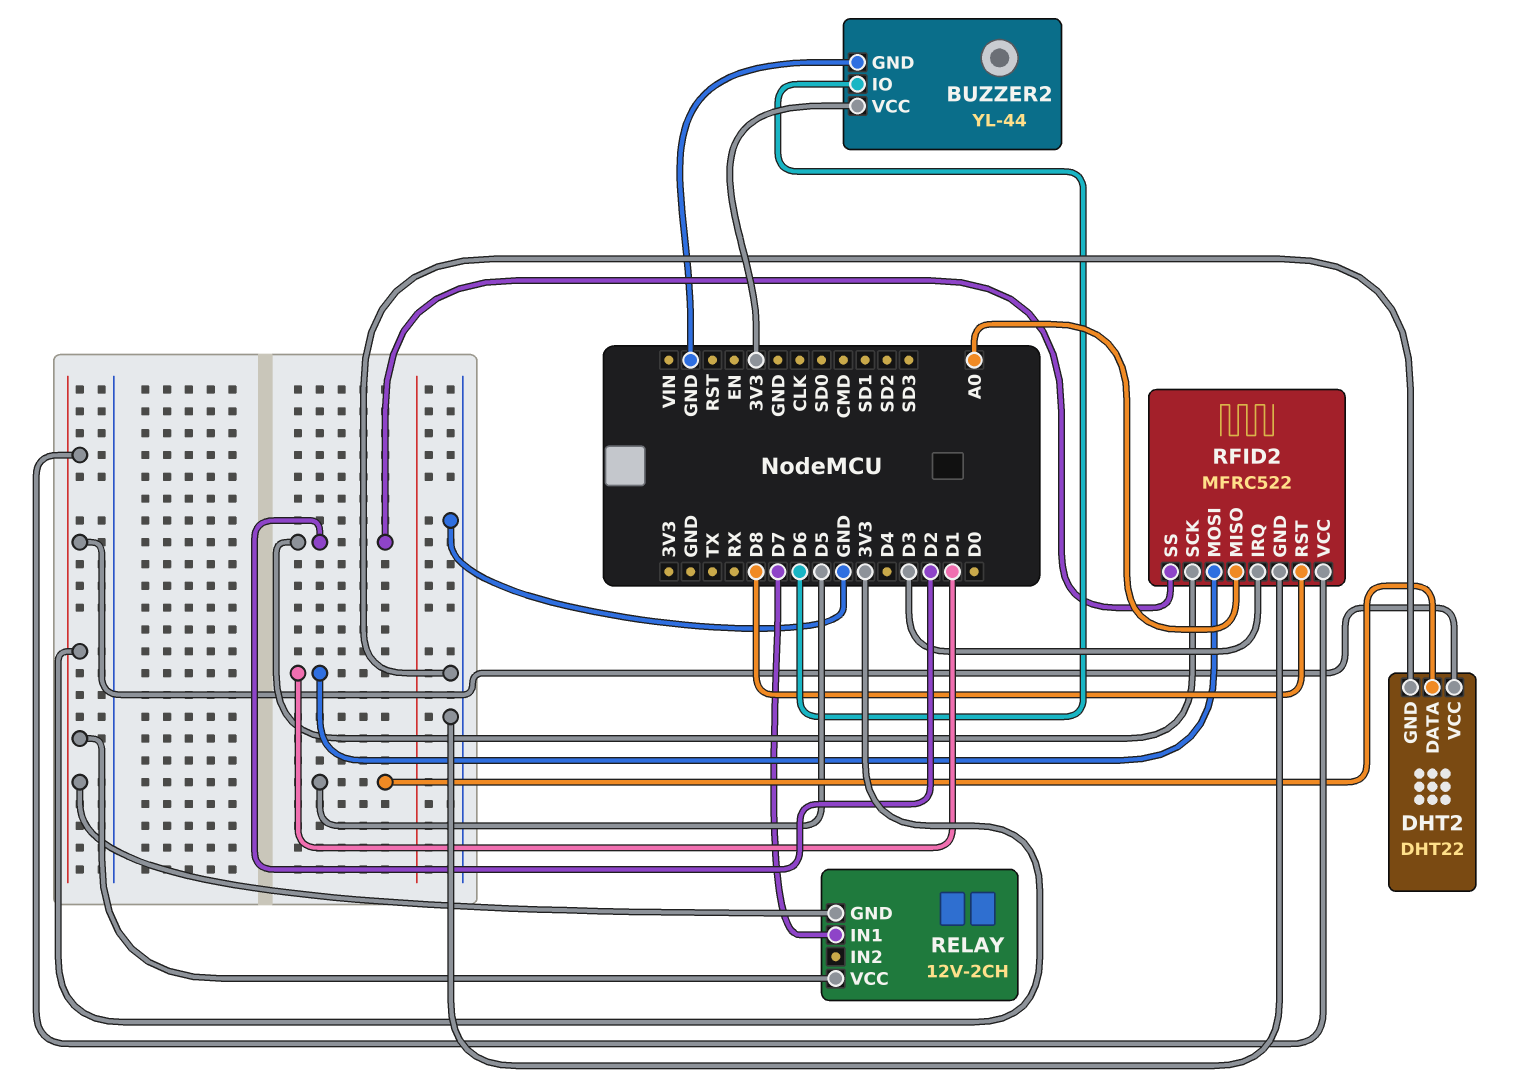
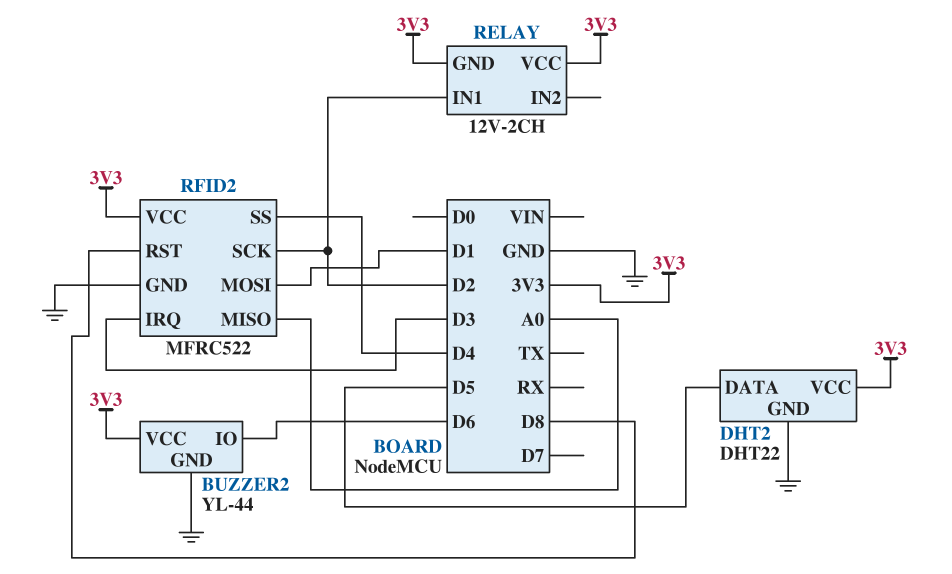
RELAY pin IN1: D7 -> D2
RFID2 pin SS: D2 -> D4

